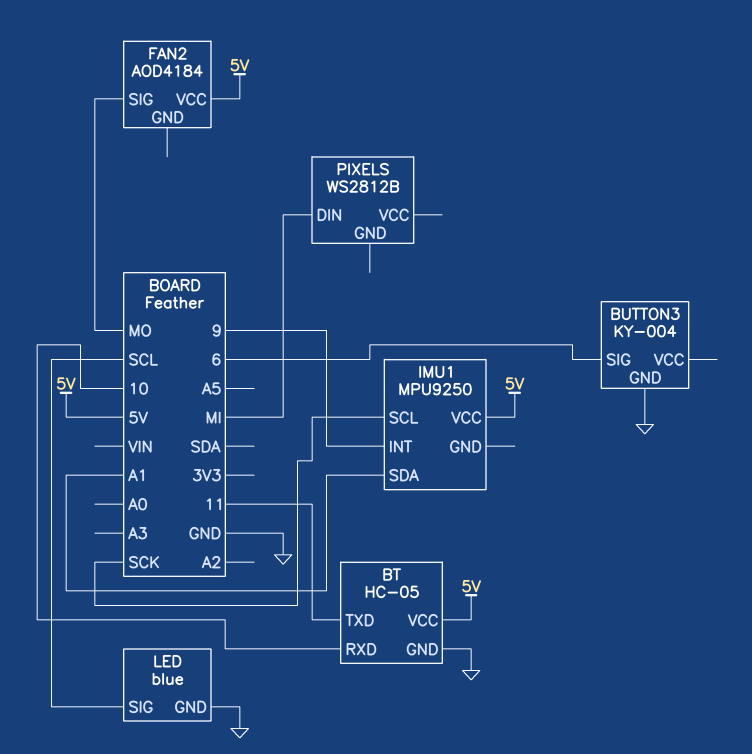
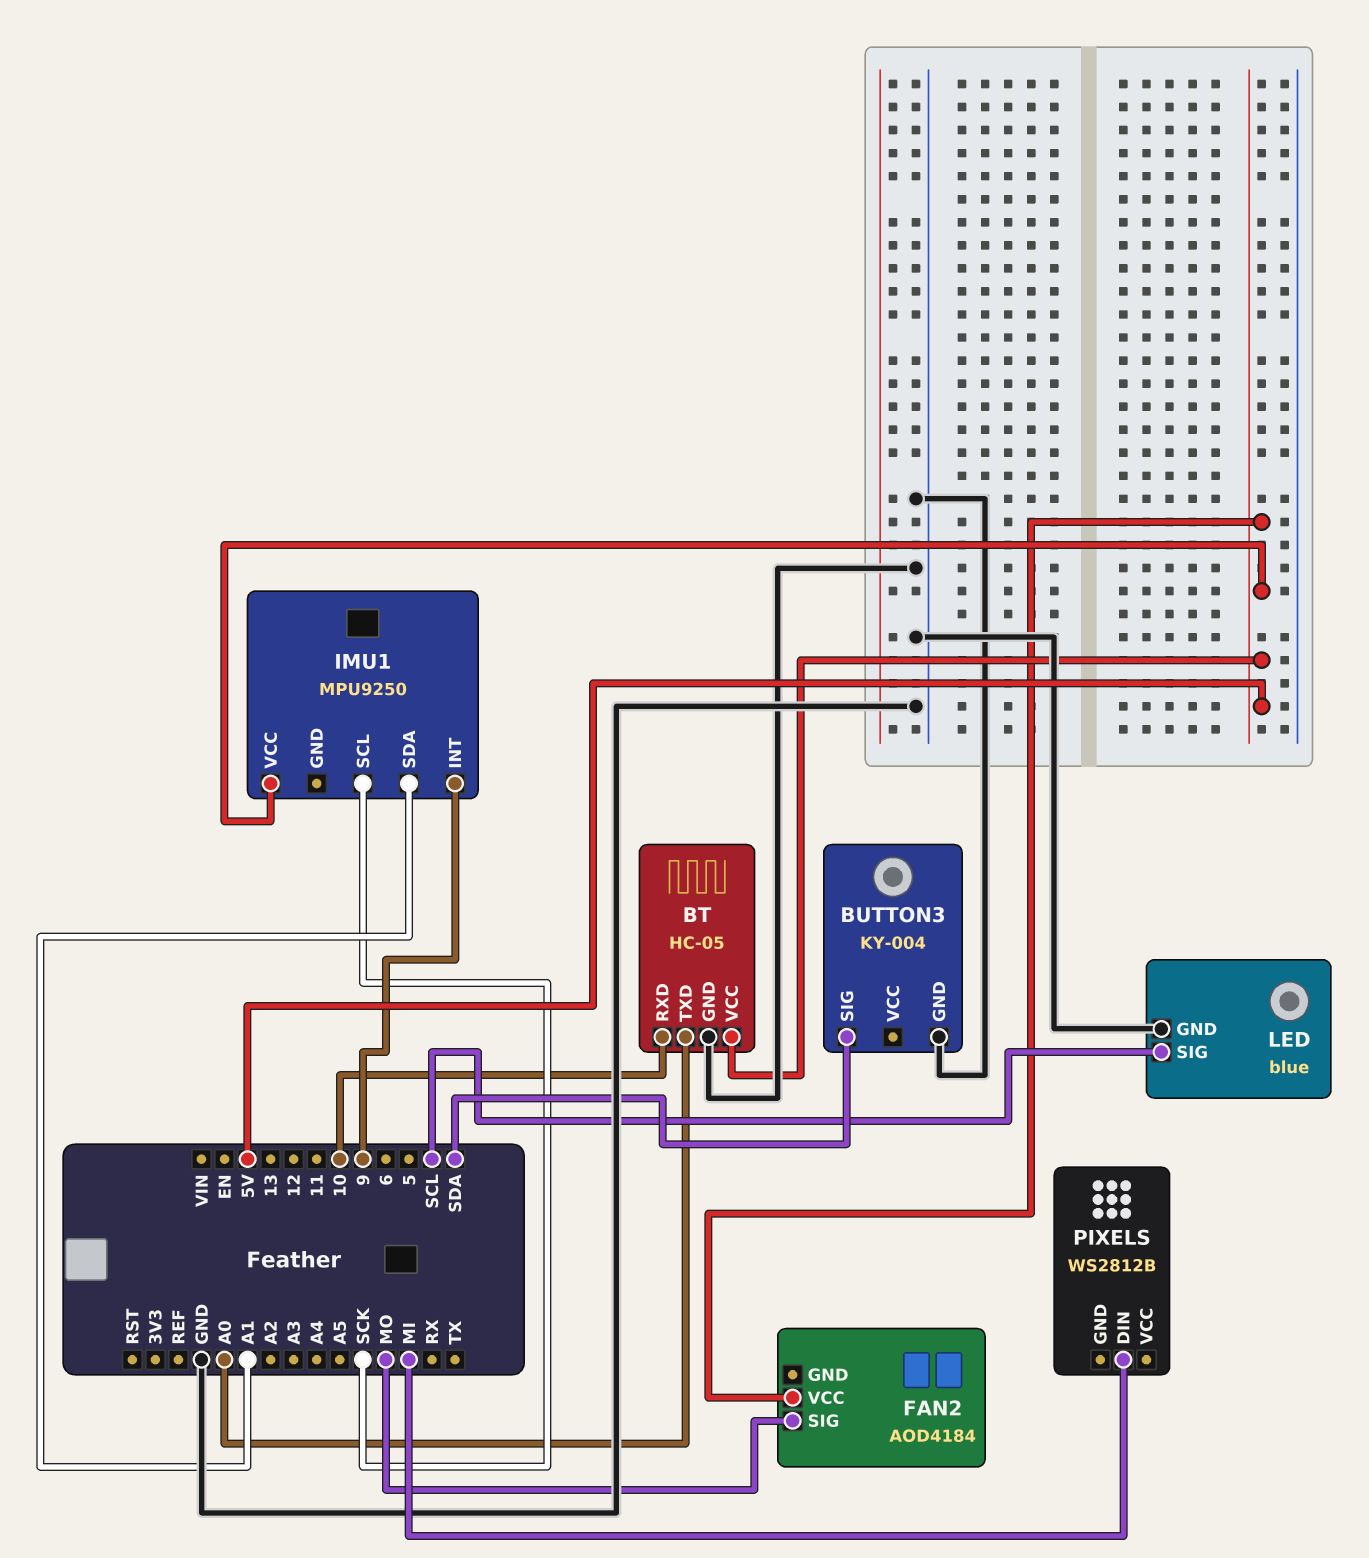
BT pin TXD: 11 -> A0
BUTTON3 pin SIG: 6 -> SDA

